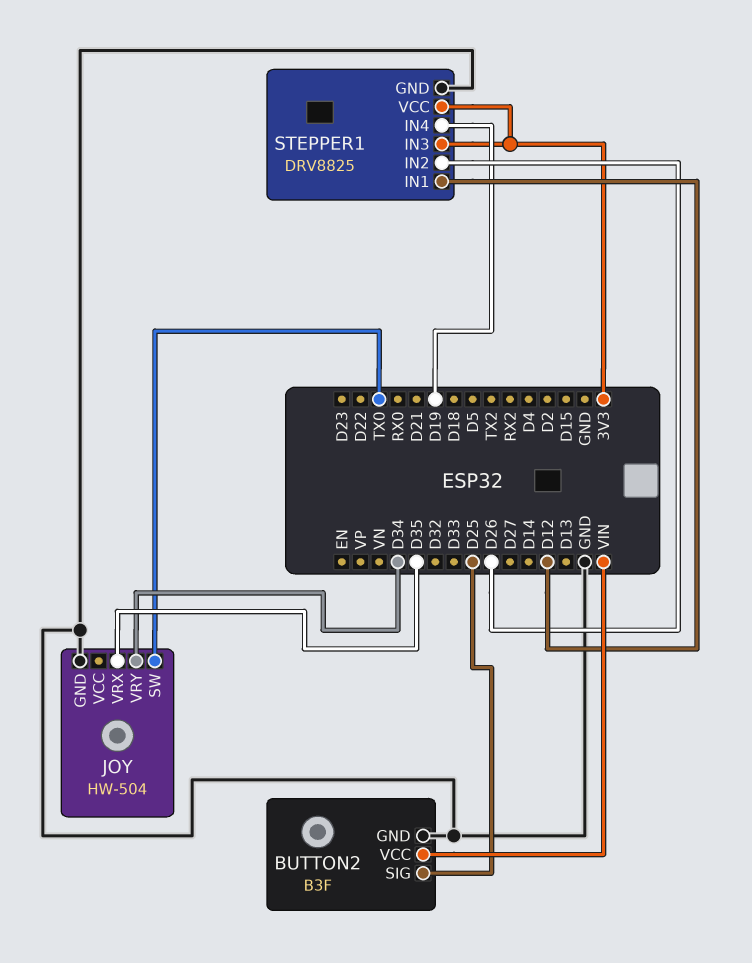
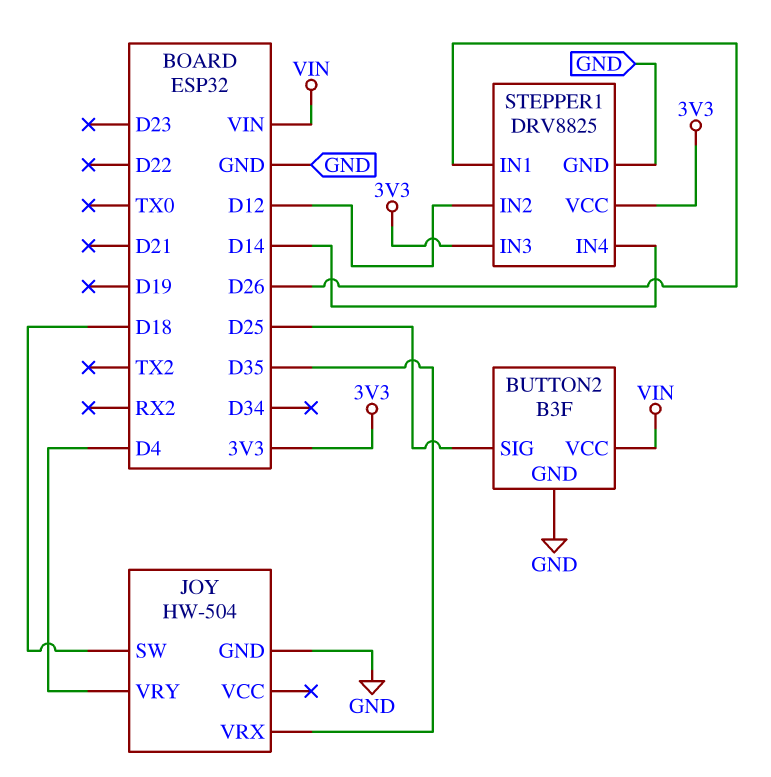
JOY pin SW: TX0 -> D18
JOY pin VRY: D34 -> D4
STEPPER1 pin IN1: D12 -> D26
STEPPER1 pin IN2: D26 -> D12
STEPPER1 pin IN4: D19 -> D14

